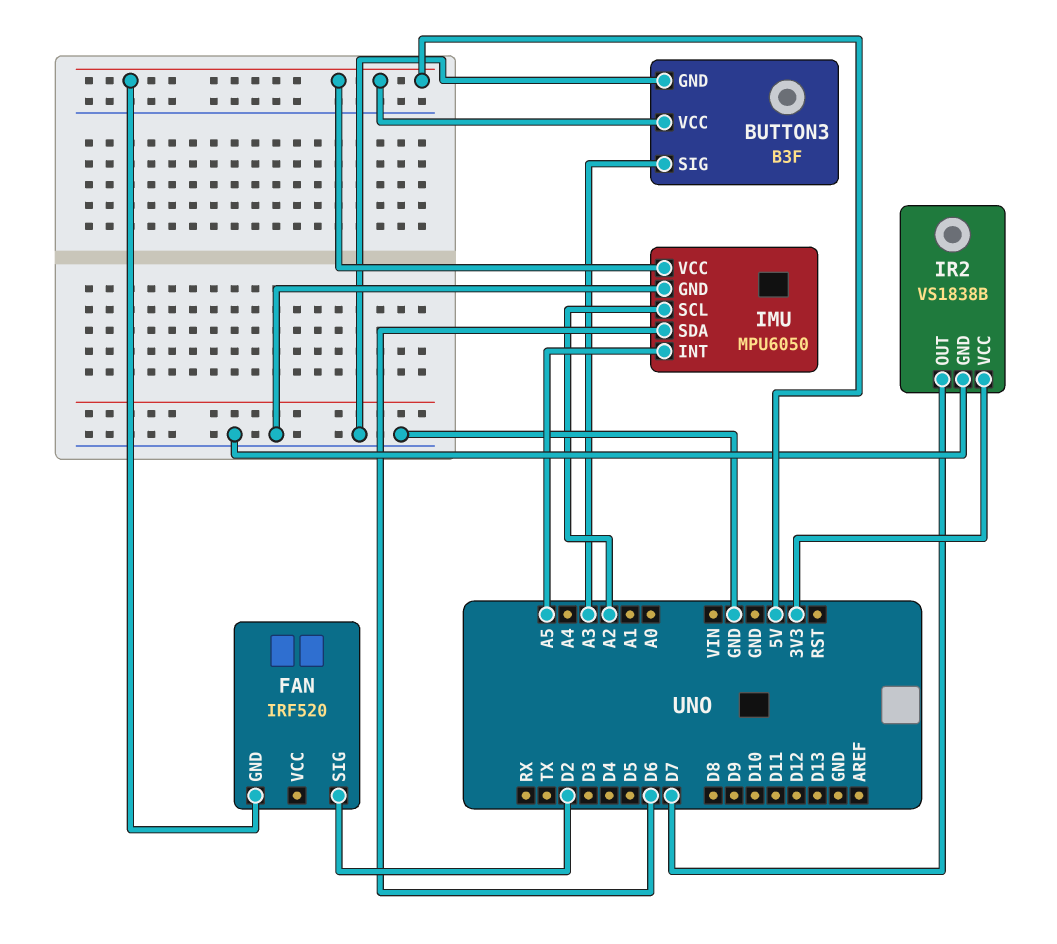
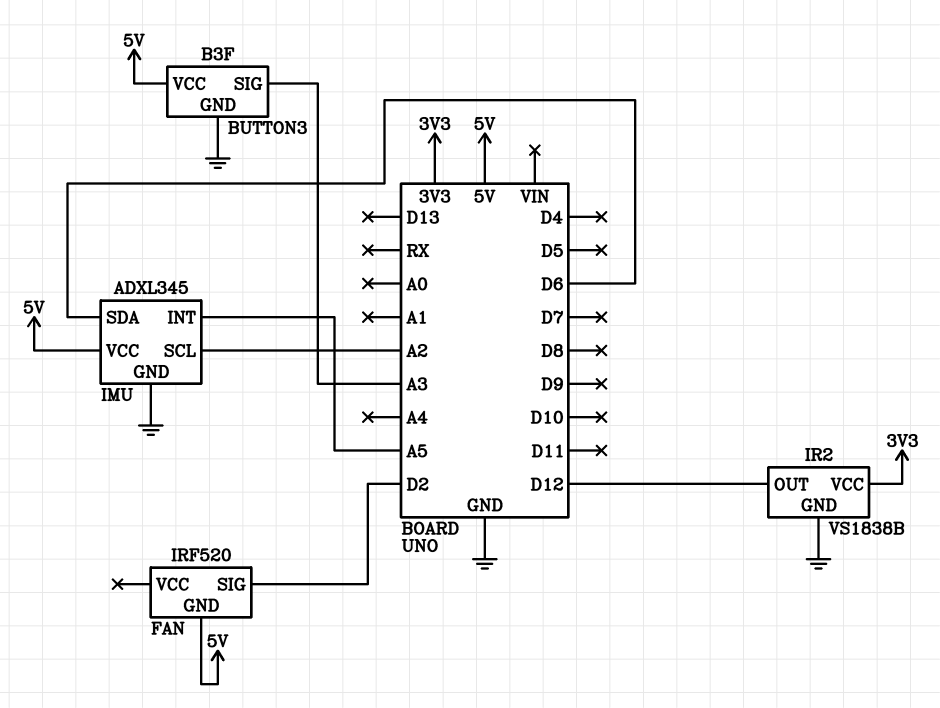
IMU: MPU6050 -> ADXL345
IR2 pin OUT: D7 -> D12

